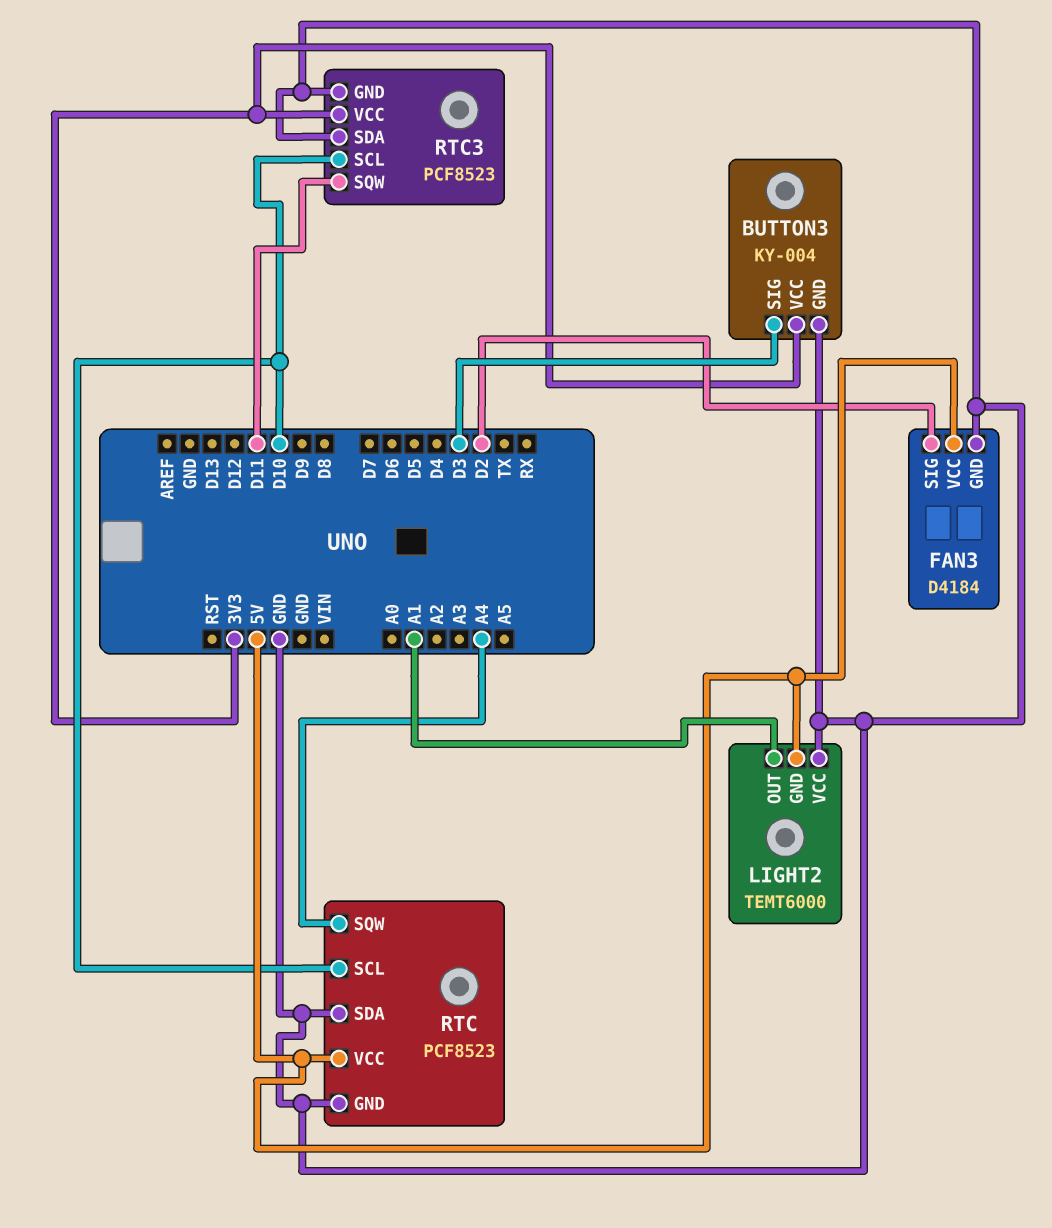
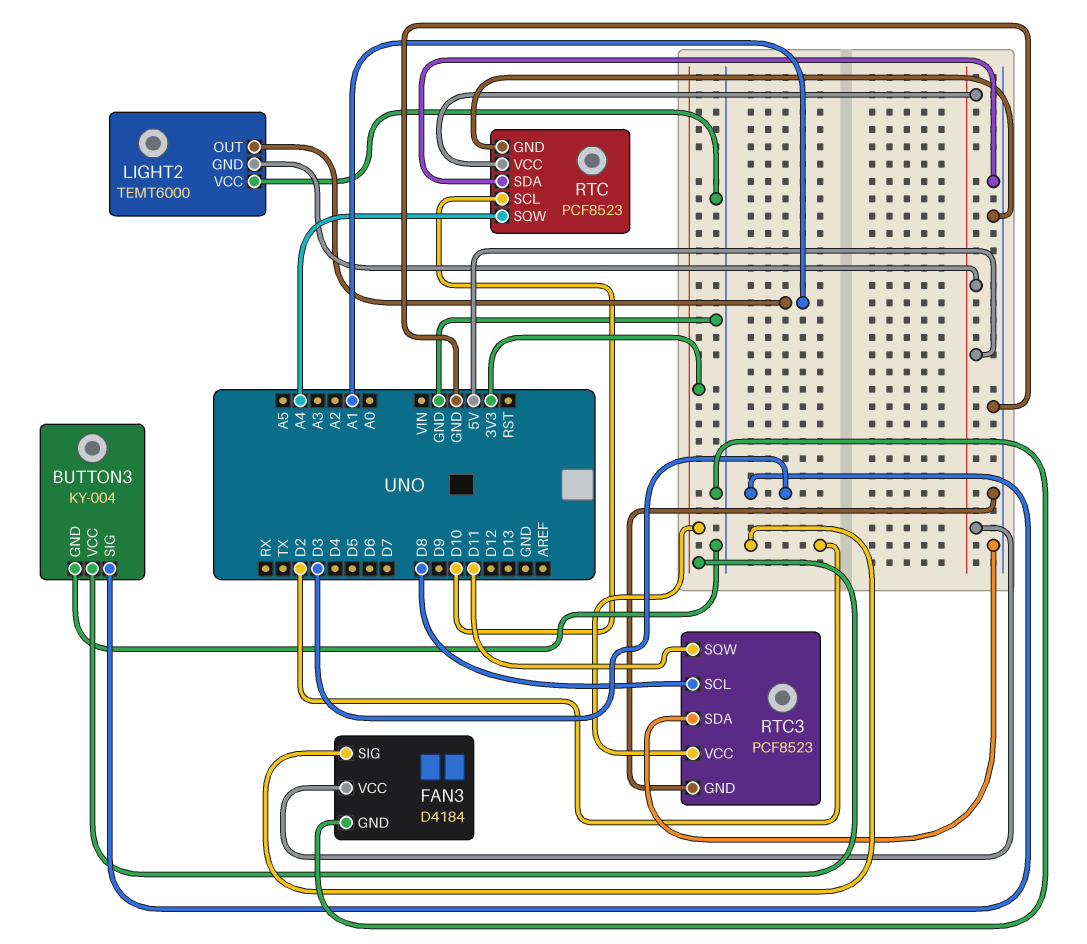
RTC3 pin SCL: D10 -> D8

